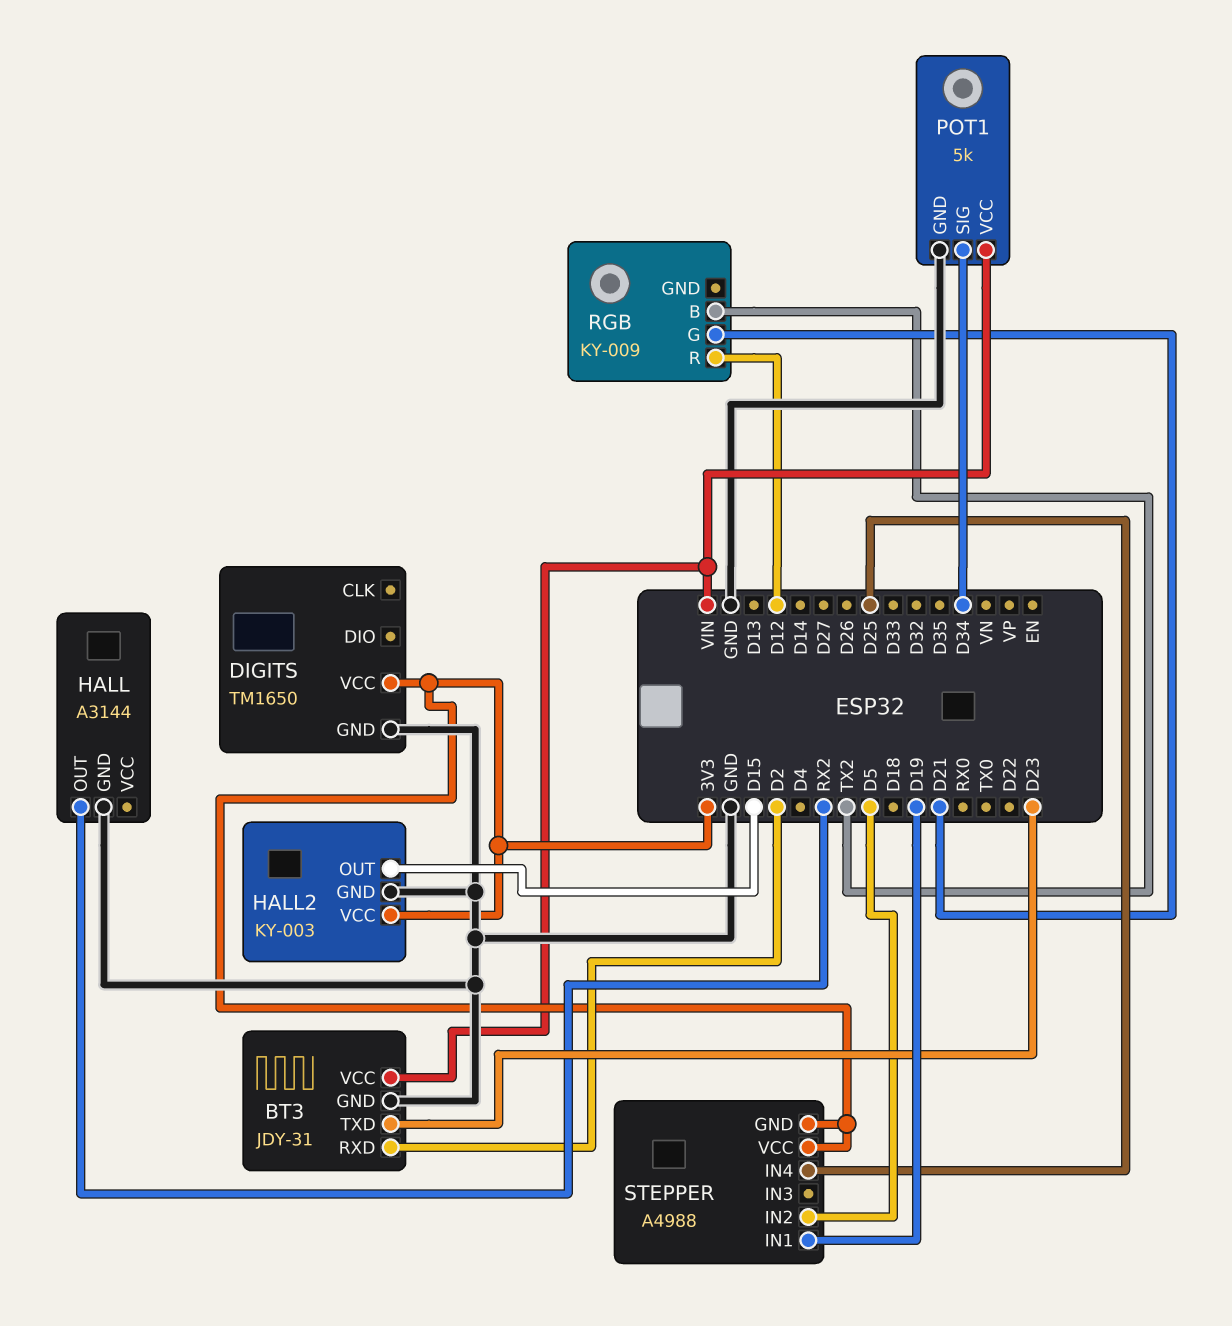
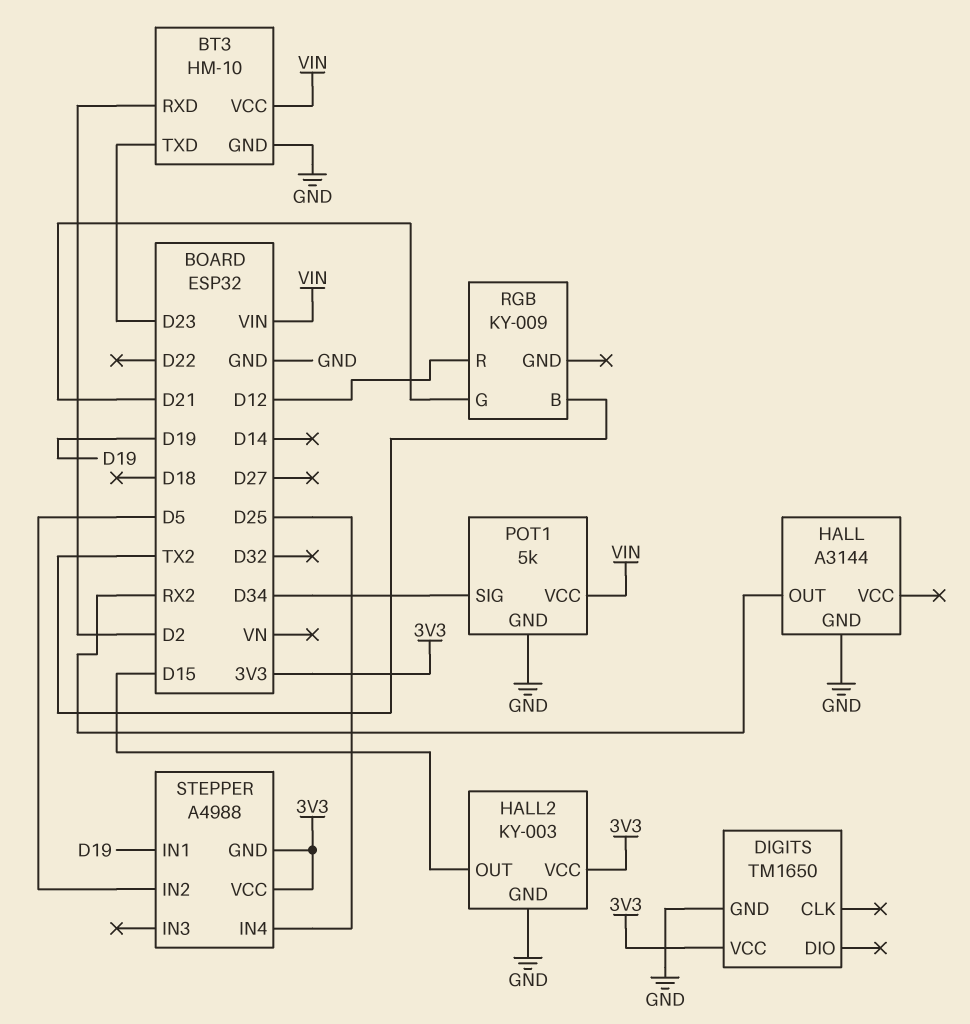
BT3: JDY-31 -> HM-10

